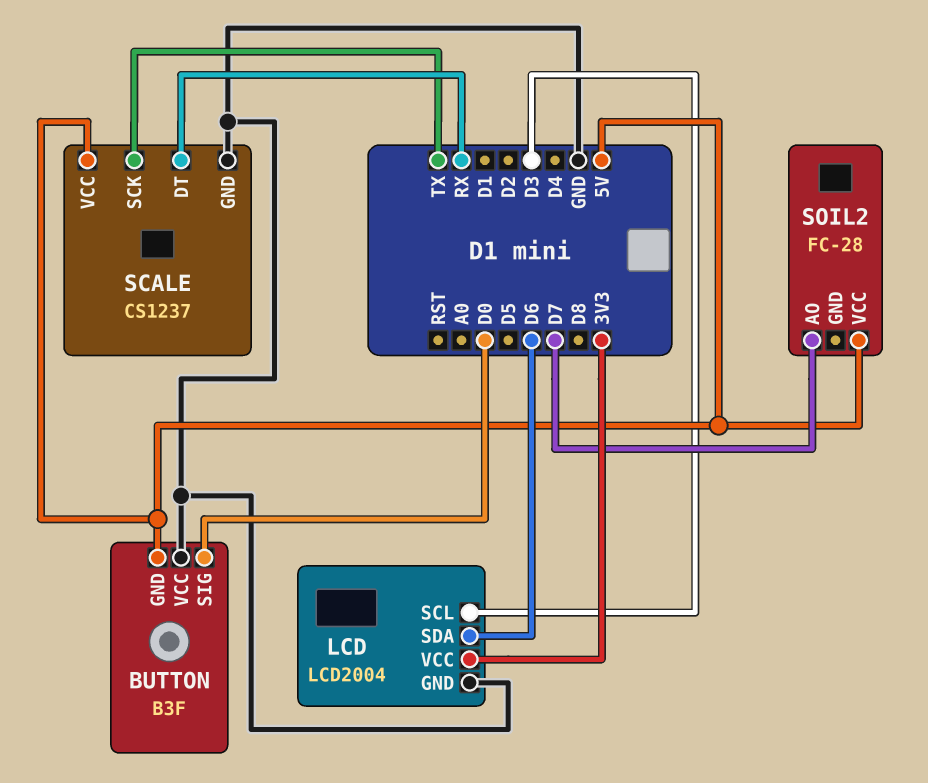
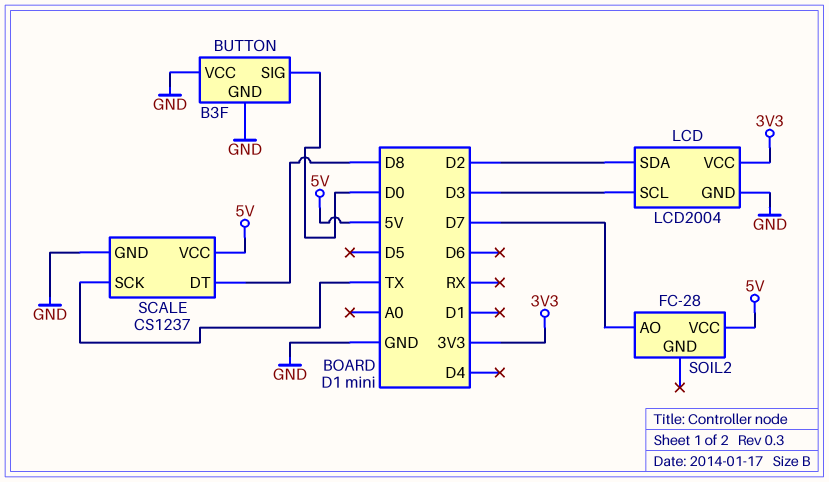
BUTTON pin GND: 5V -> GND
LCD pin SDA: D6 -> D2
SCALE pin DT: RX -> D8

